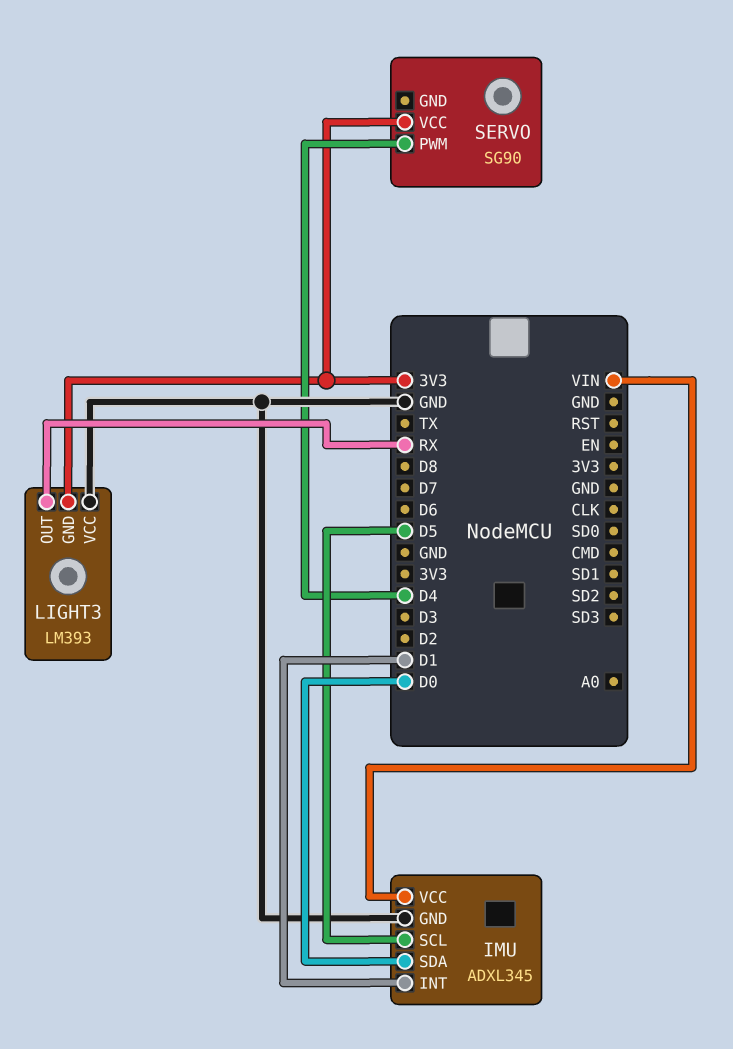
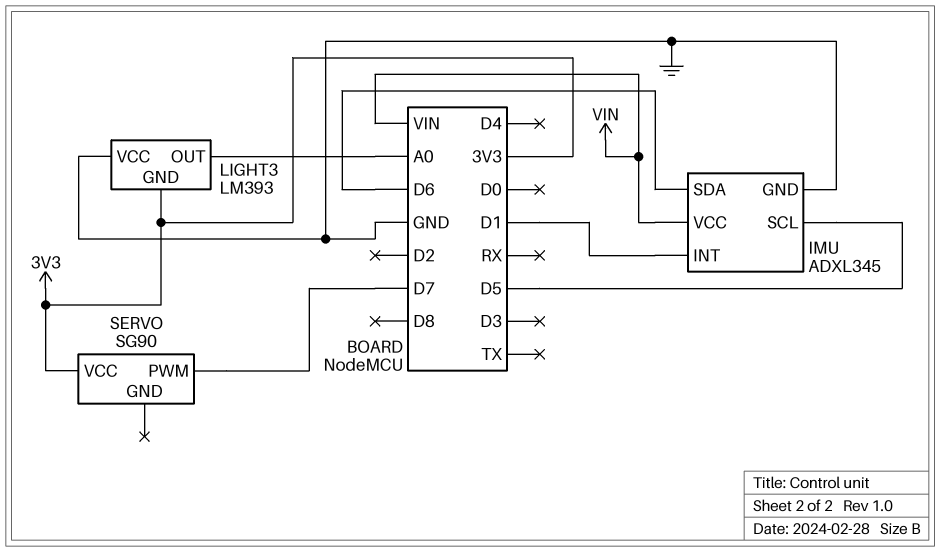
IMU pin SDA: D0 -> D6
LIGHT3 pin OUT: RX -> A0
SERVO pin PWM: D4 -> D7

